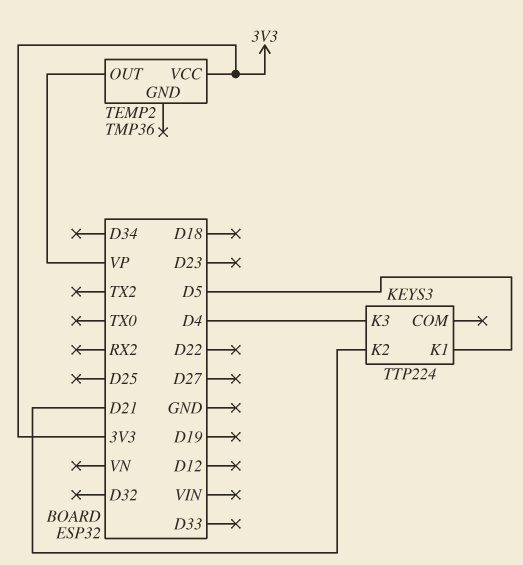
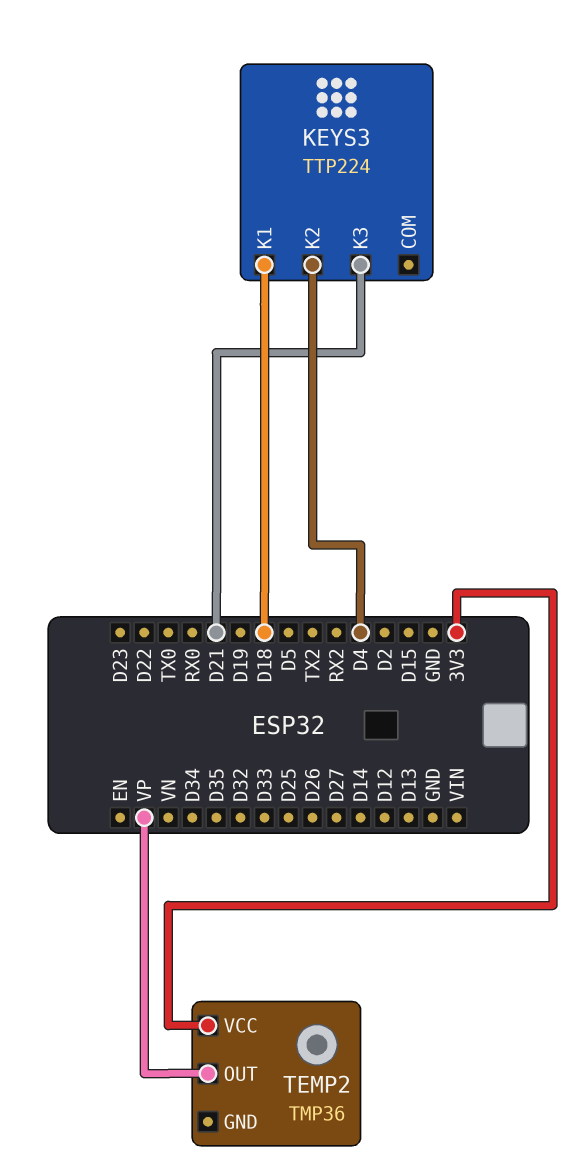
KEYS3 pin K1: D5 -> D18
KEYS3 pin K2: D21 -> D4
KEYS3 pin K3: D4 -> D21

